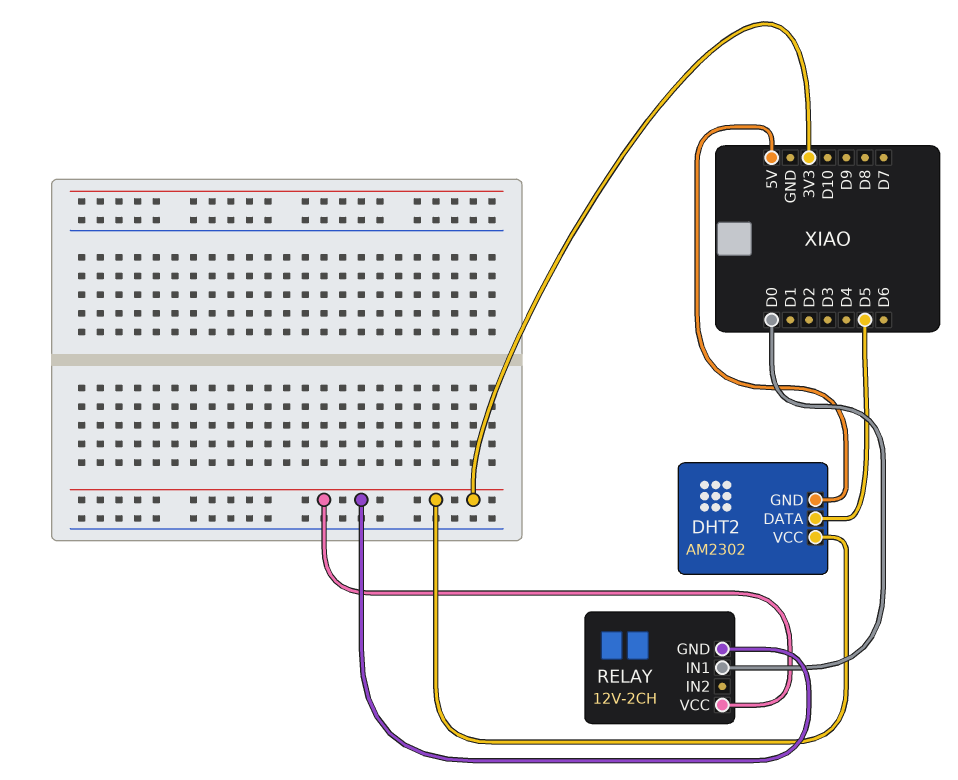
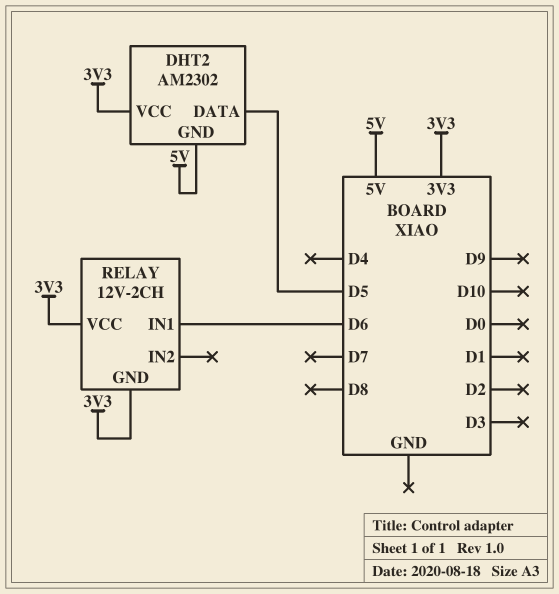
RELAY pin IN1: D0 -> D6

